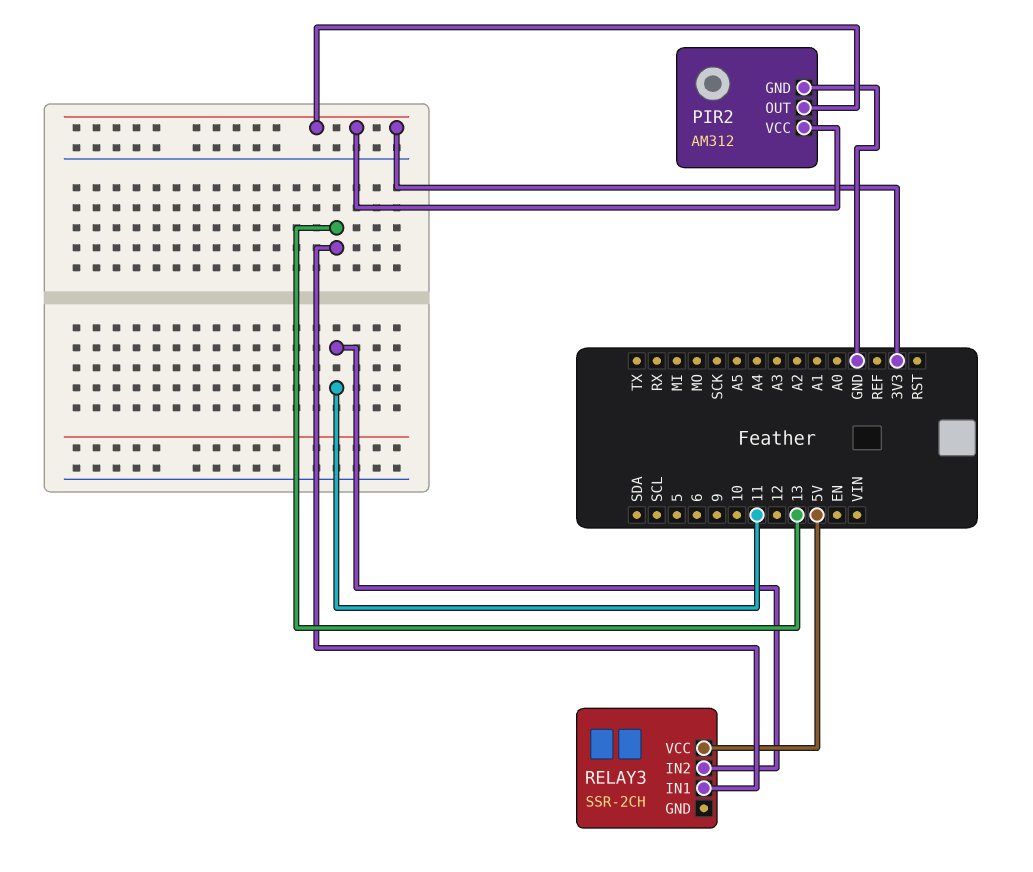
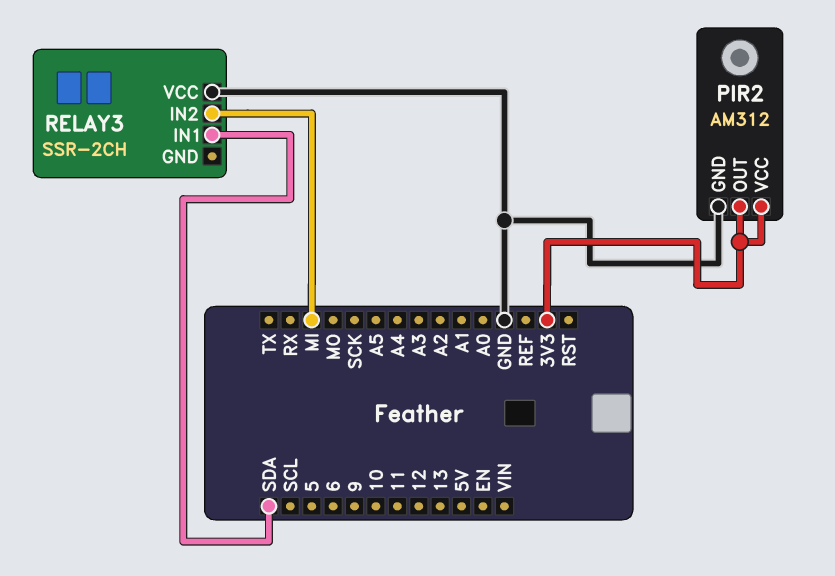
RELAY3 pin IN1: 13 -> SDA
RELAY3 pin IN2: 11 -> MI
RELAY3 pin VCC: 5V -> GND

